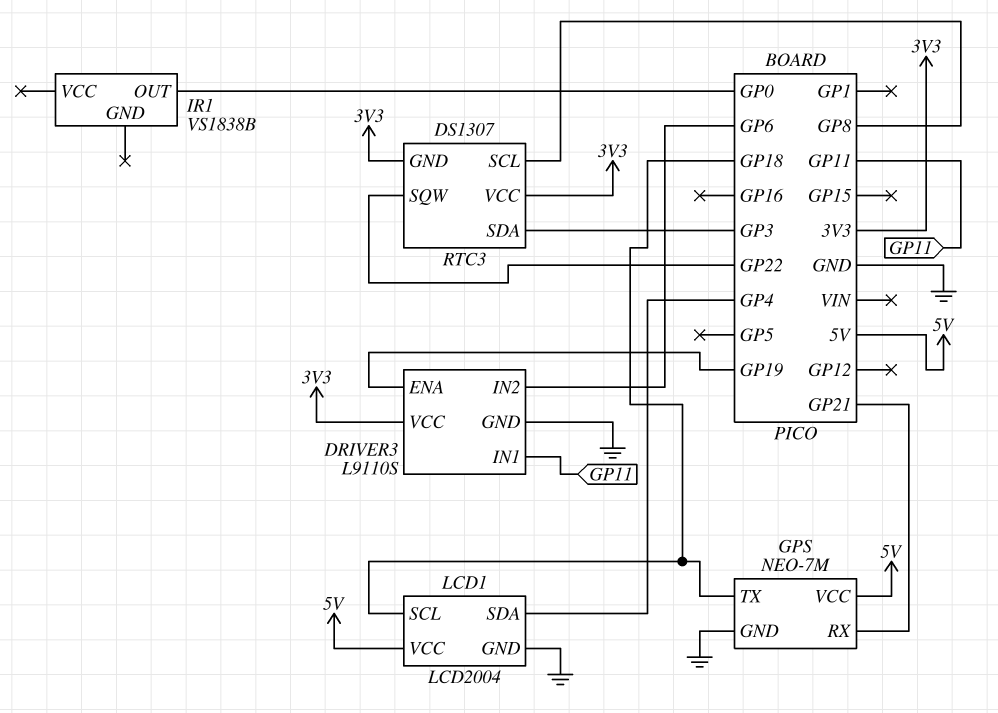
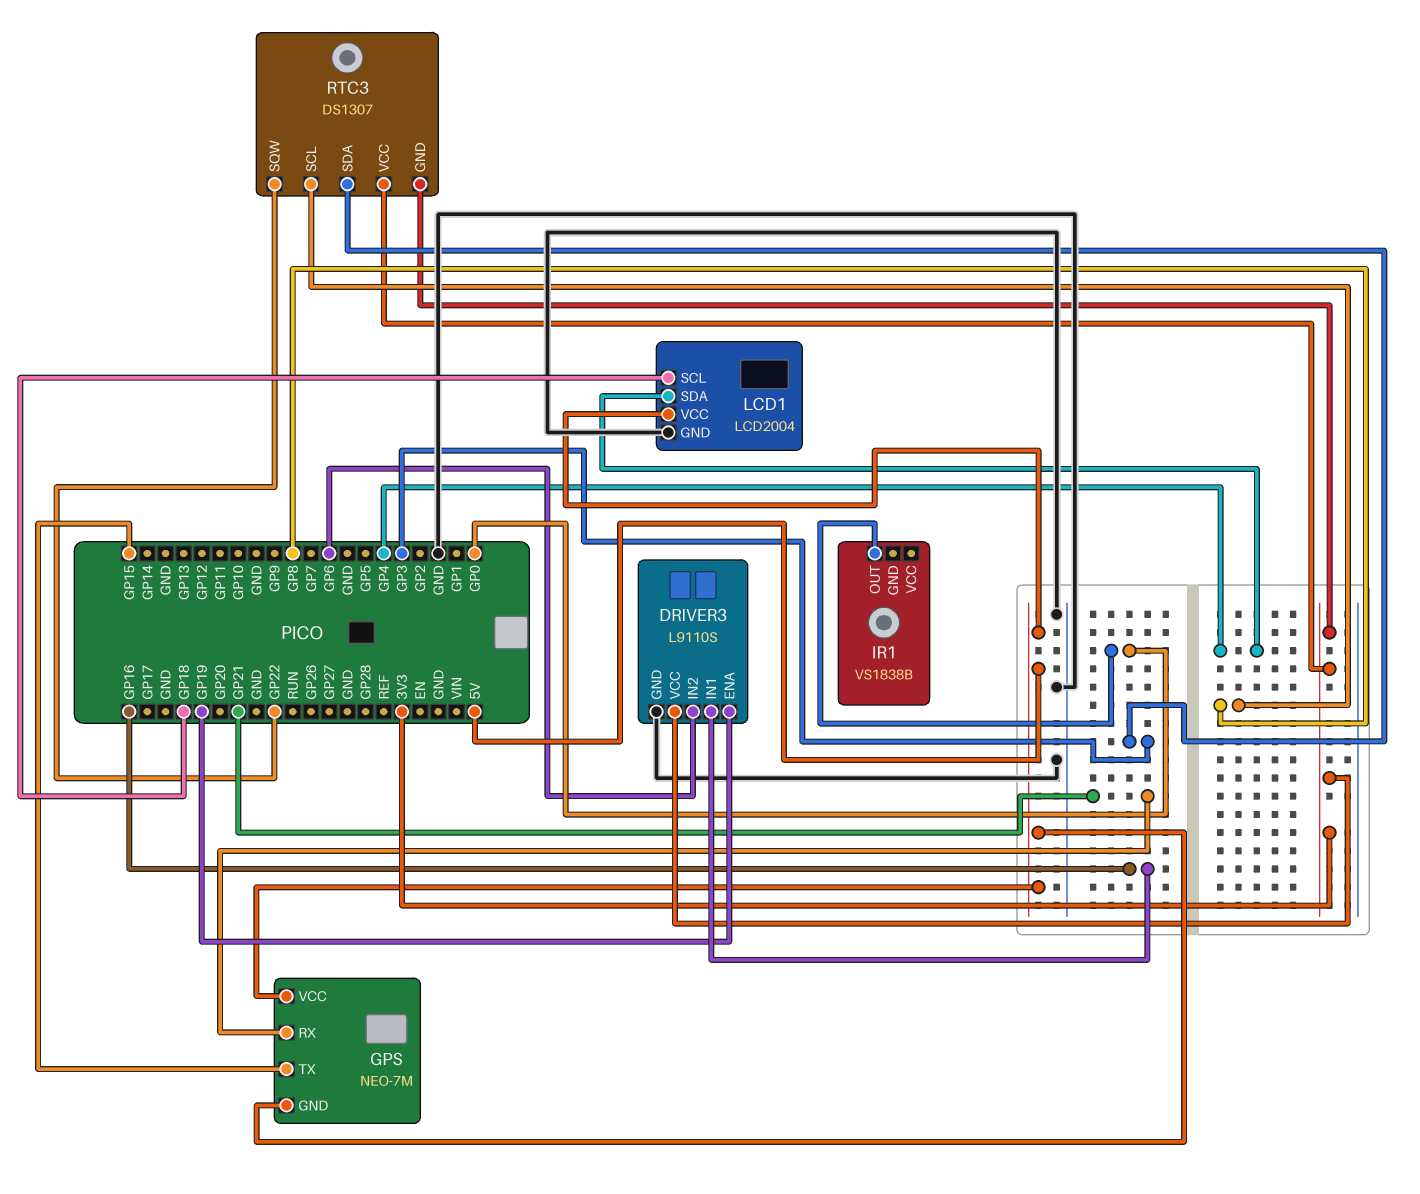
DRIVER3 pin IN1: GP11 -> GP16
GPS pin GND: GND -> 5V
GPS pin TX: GP18 -> GP15

